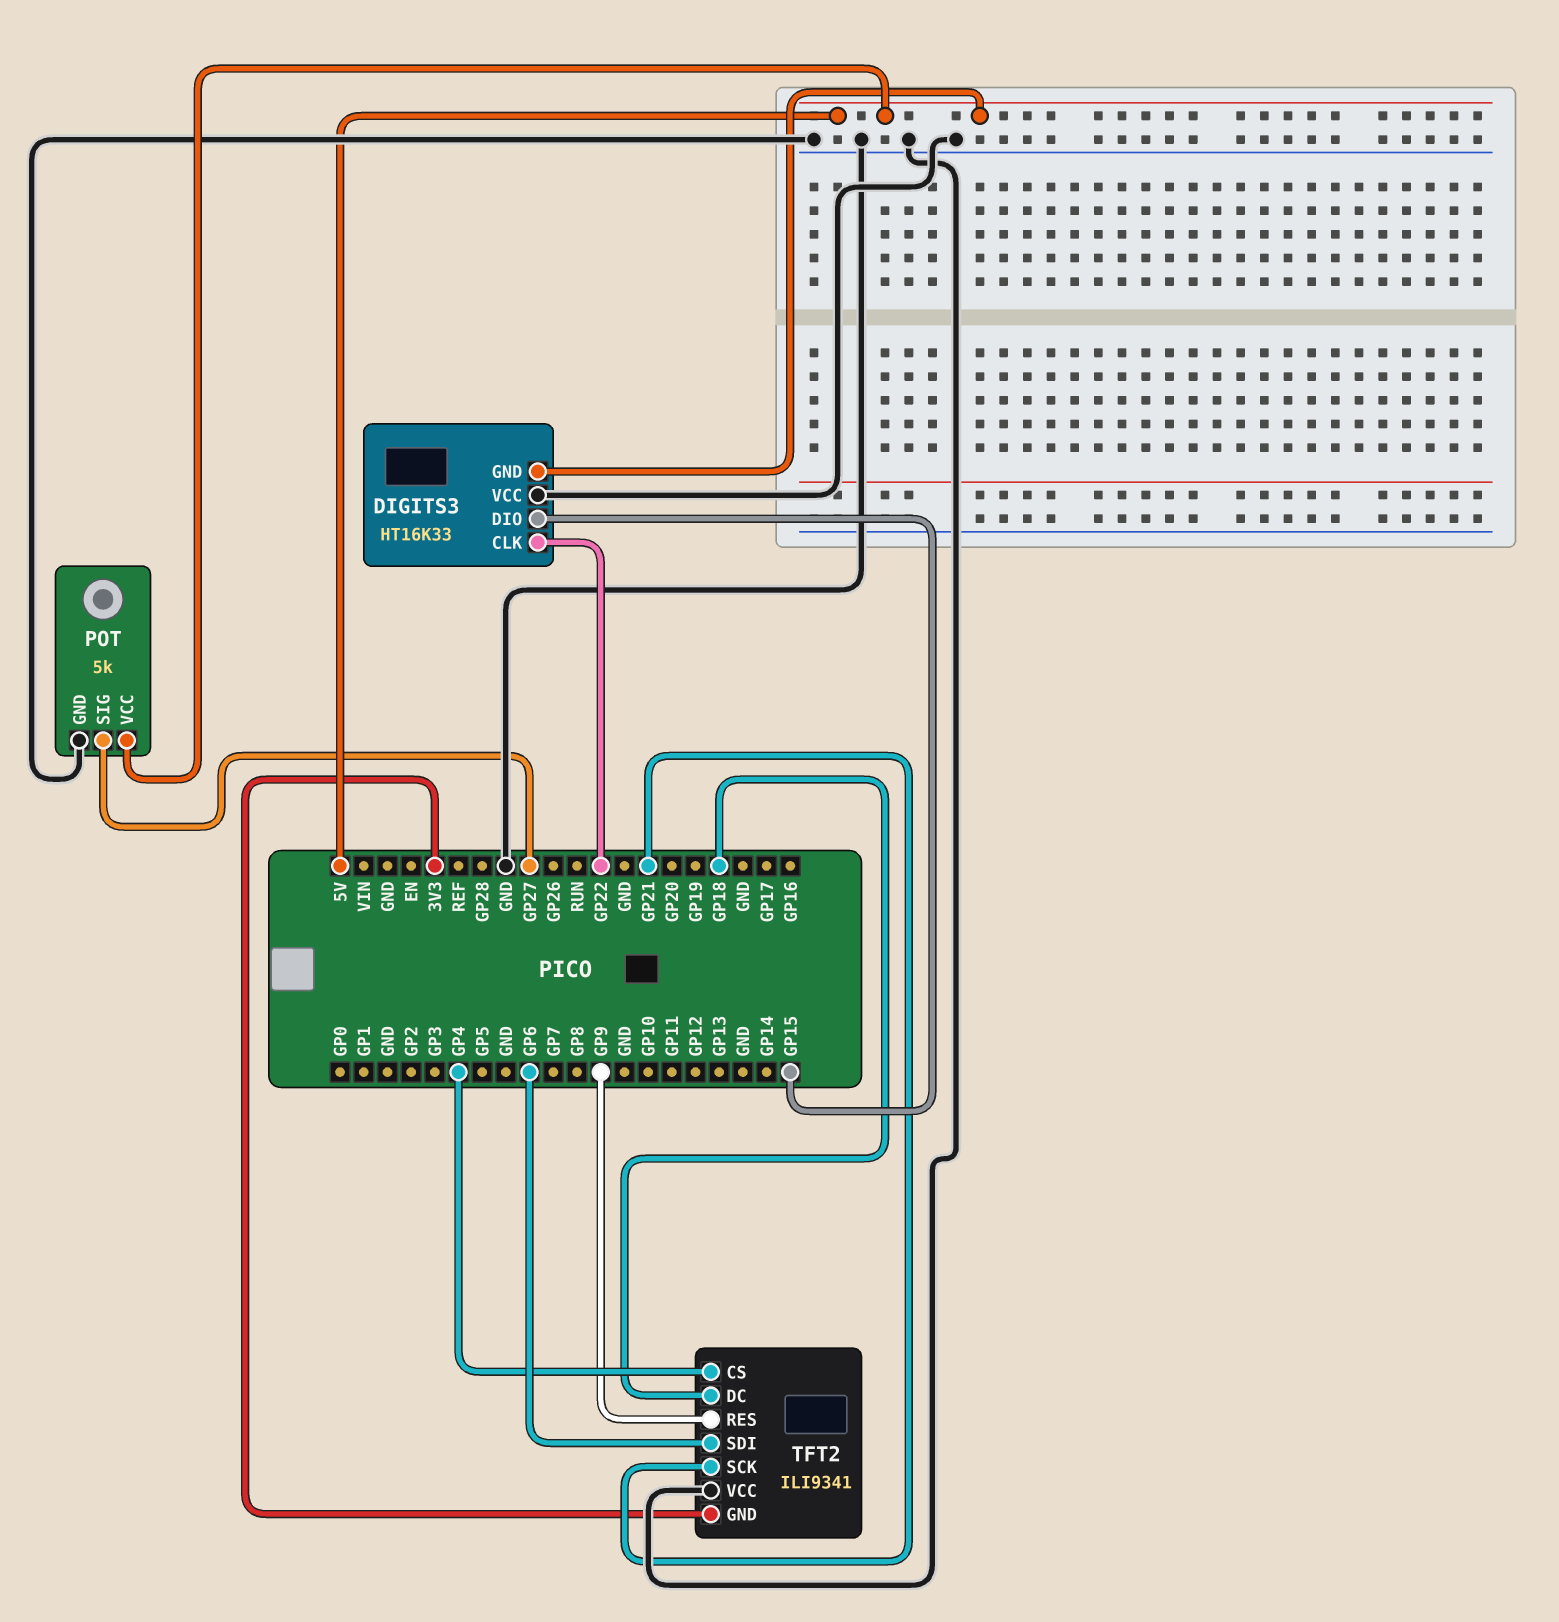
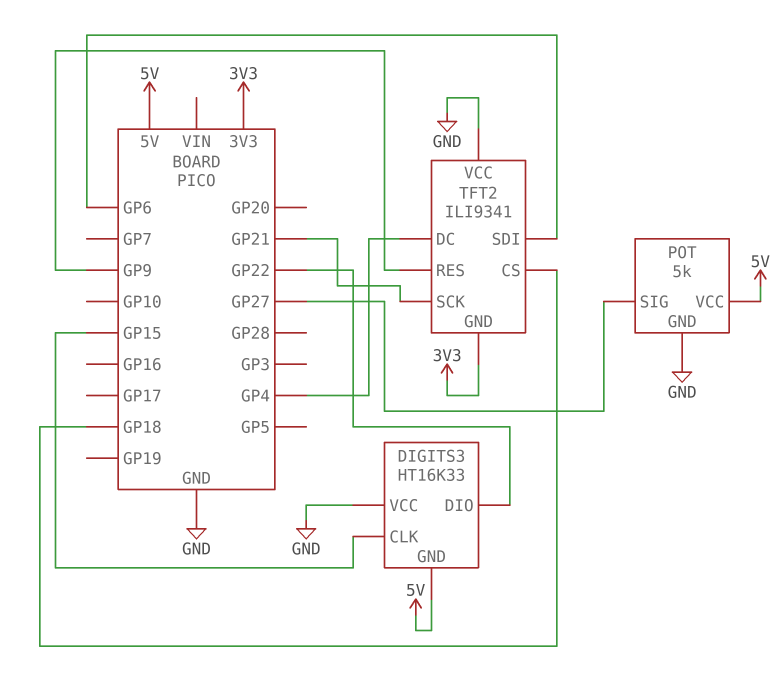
DIGITS3 pin CLK: GP22 -> GP15
DIGITS3 pin DIO: GP15 -> GP22
TFT2 pin CS: GP4 -> GP18
TFT2 pin DC: GP18 -> GP4

